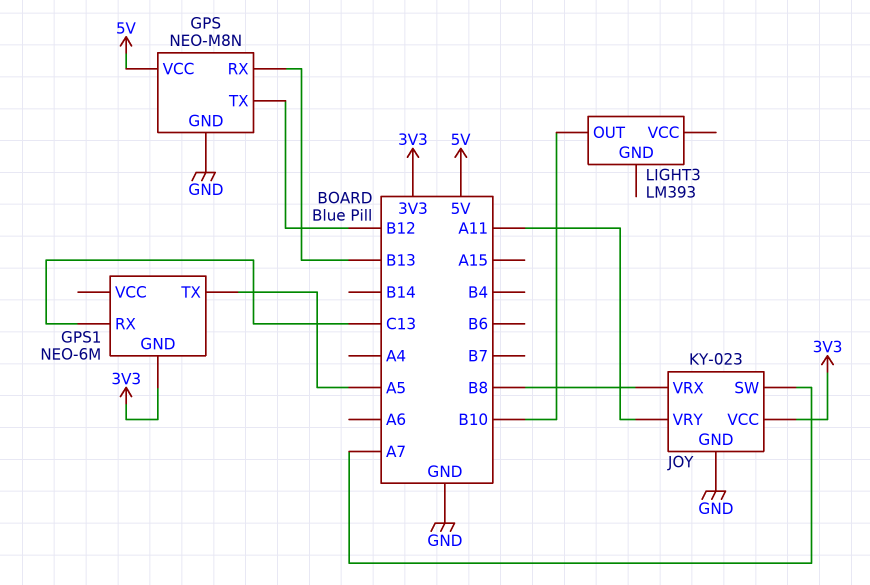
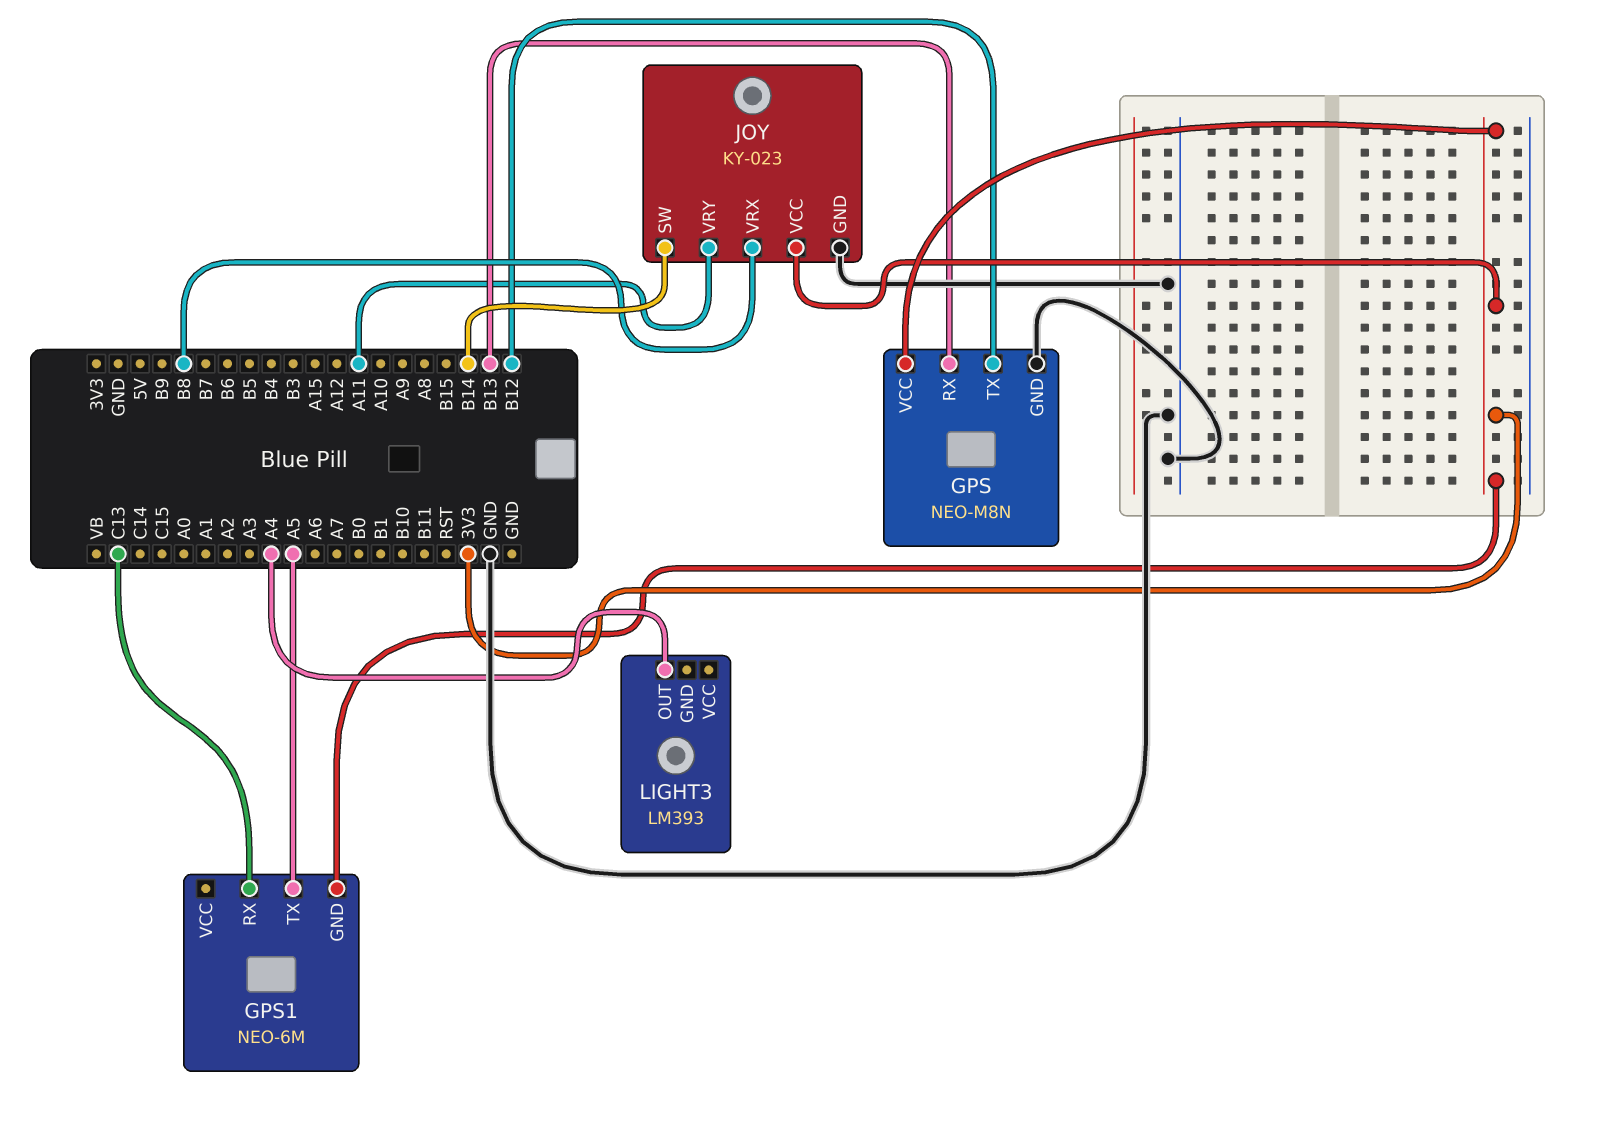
GPS pin VCC: 5V -> 3V3
JOY pin SW: A7 -> B14
LIGHT3 pin OUT: B10 -> A4

